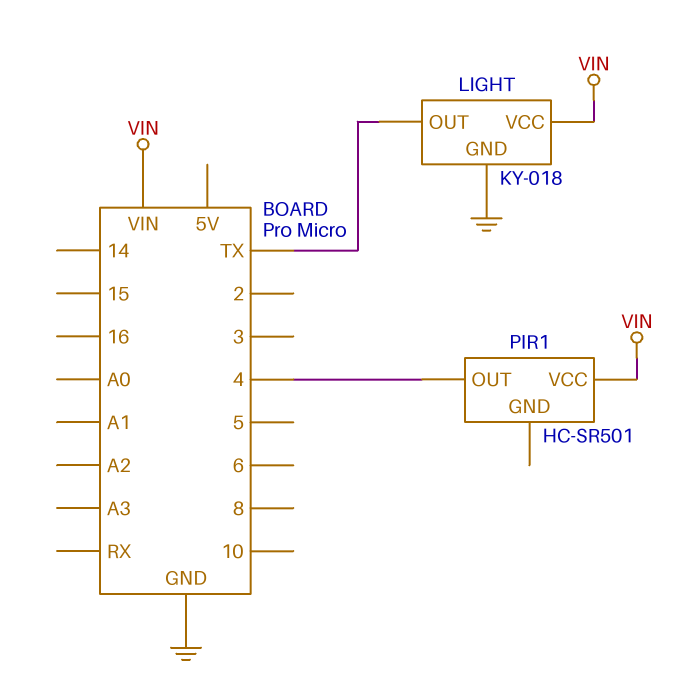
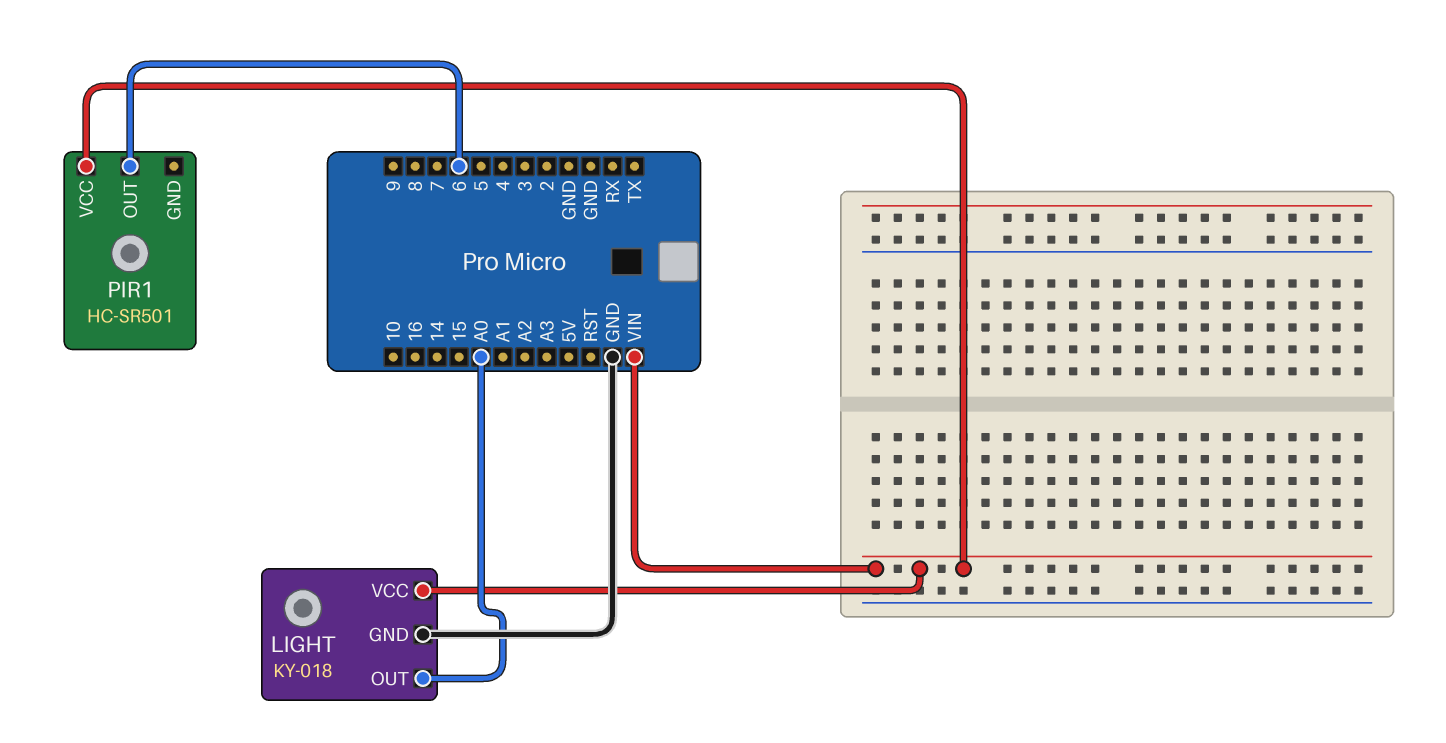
LIGHT pin OUT: TX -> A0
PIR1 pin OUT: 4 -> 6

